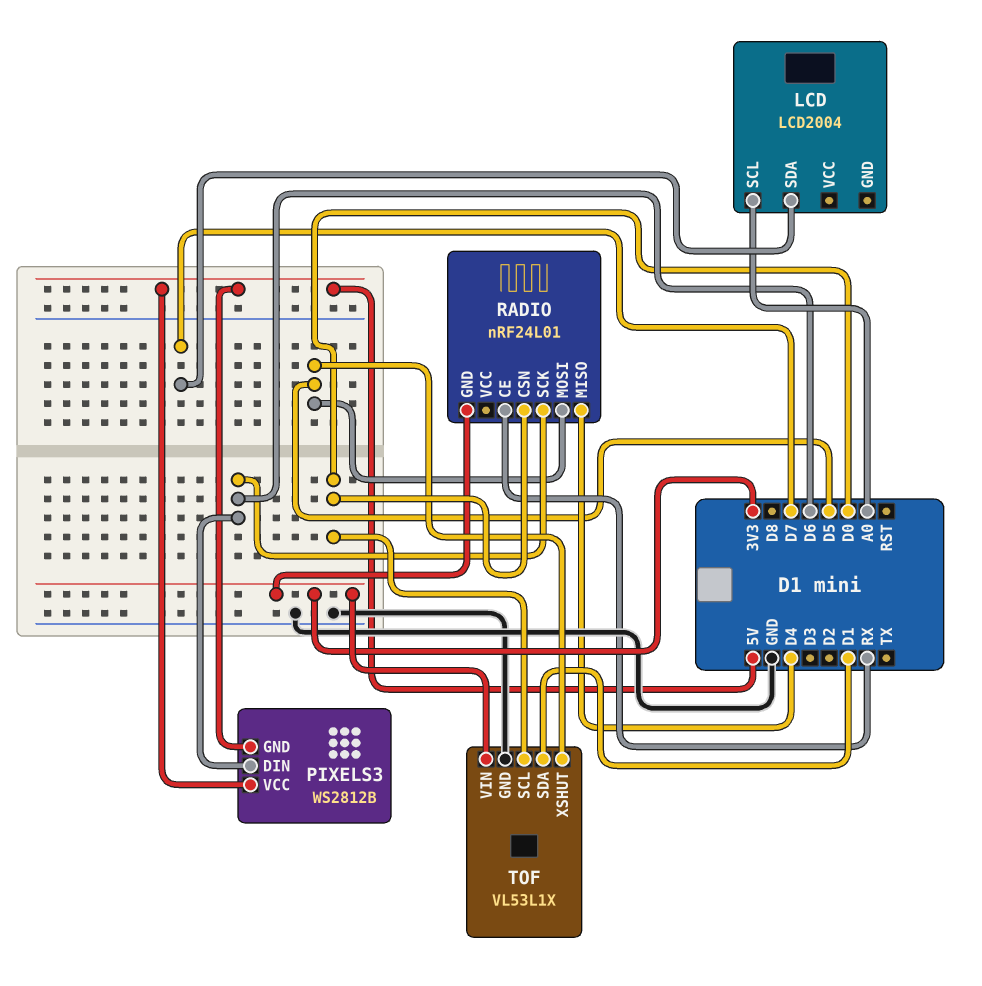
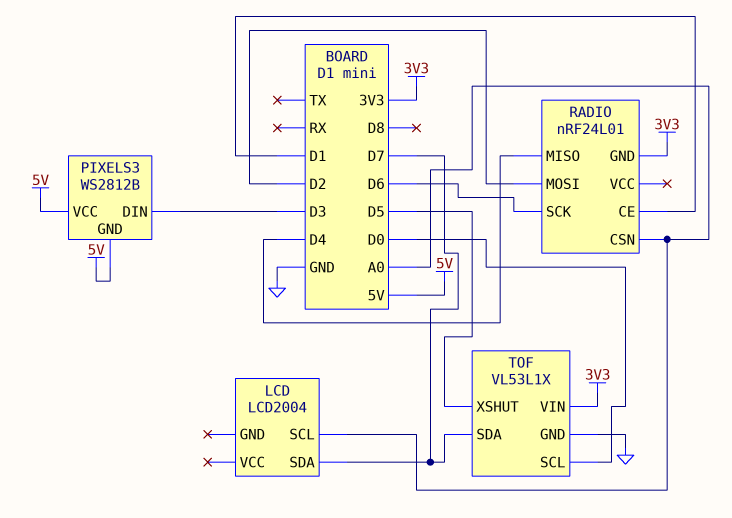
PIXELS3 pin DIN: D6 -> D3
RADIO pin CE: RX -> D1
RADIO pin CSN: D0 -> A0
RADIO pin MOSI: D5 -> D2
TOF pin SDA: D1 -> D7

